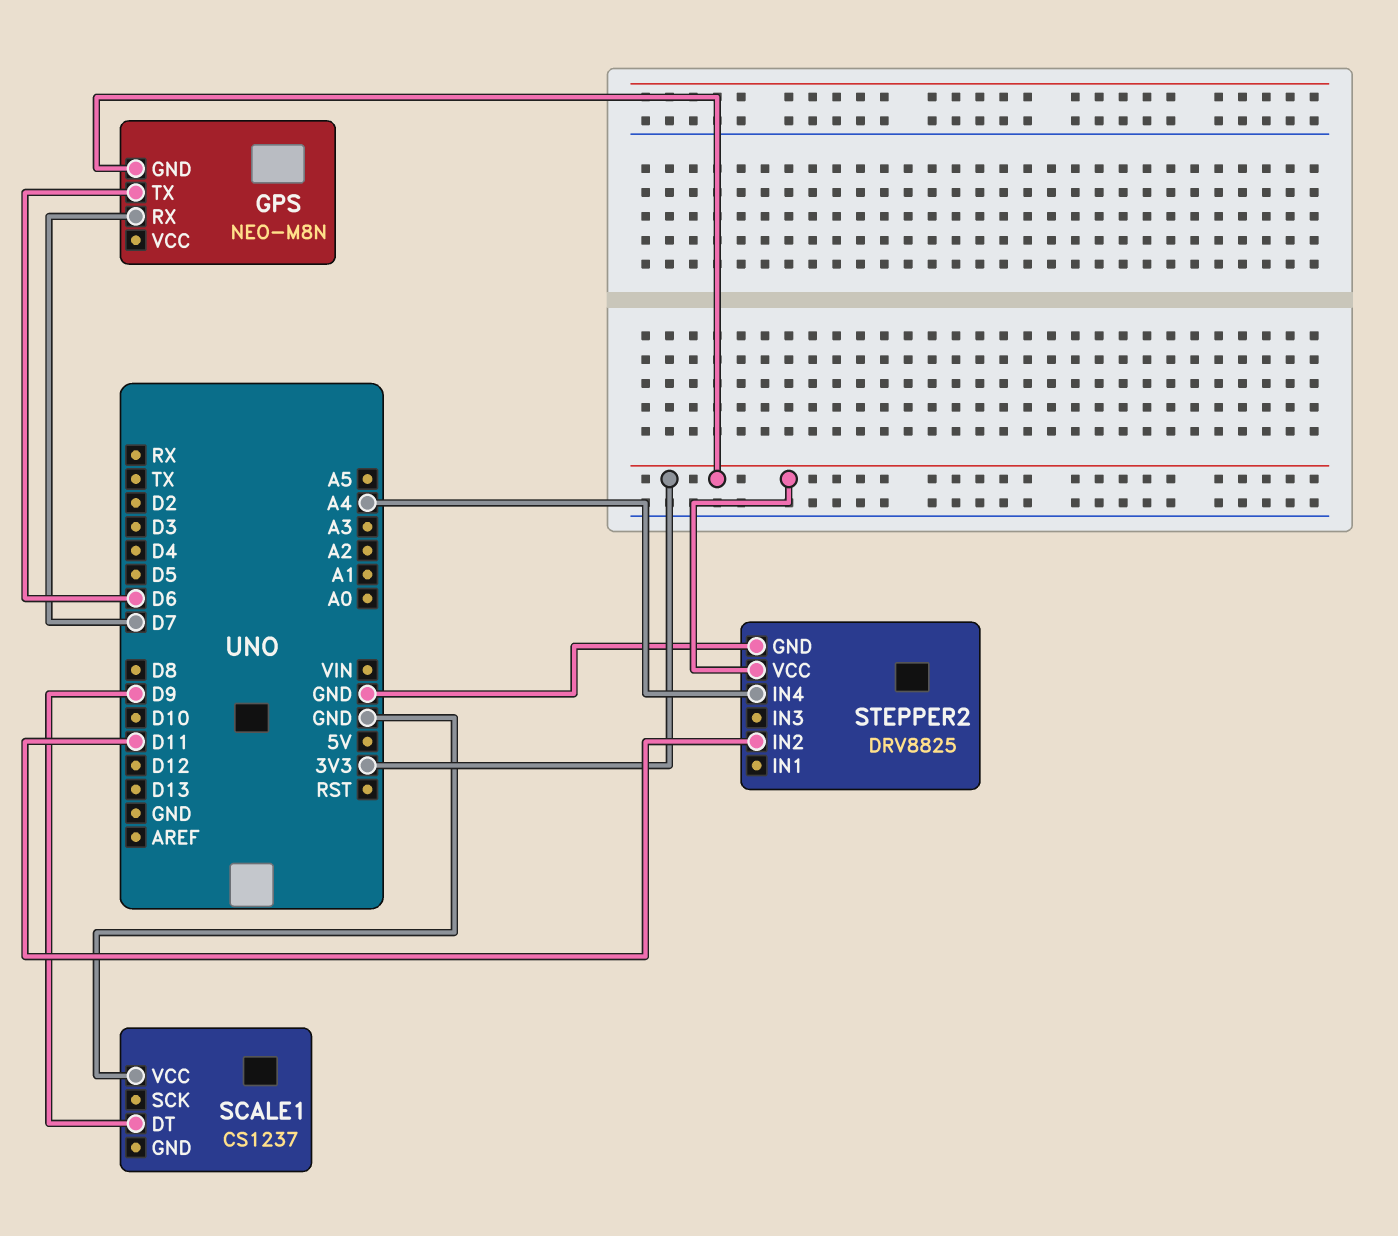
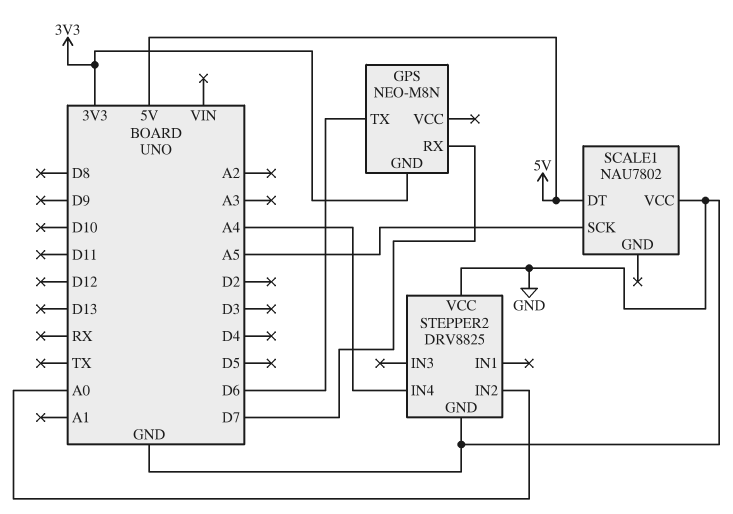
SCALE1: CS1237 -> NAU7802
SCALE1 pin DT: D9 -> 5V
SCALE1 pin SCK: none -> A5
STEPPER2 pin IN2: D11 -> A0
STEPPER2 pin VCC: 3V3 -> GND

